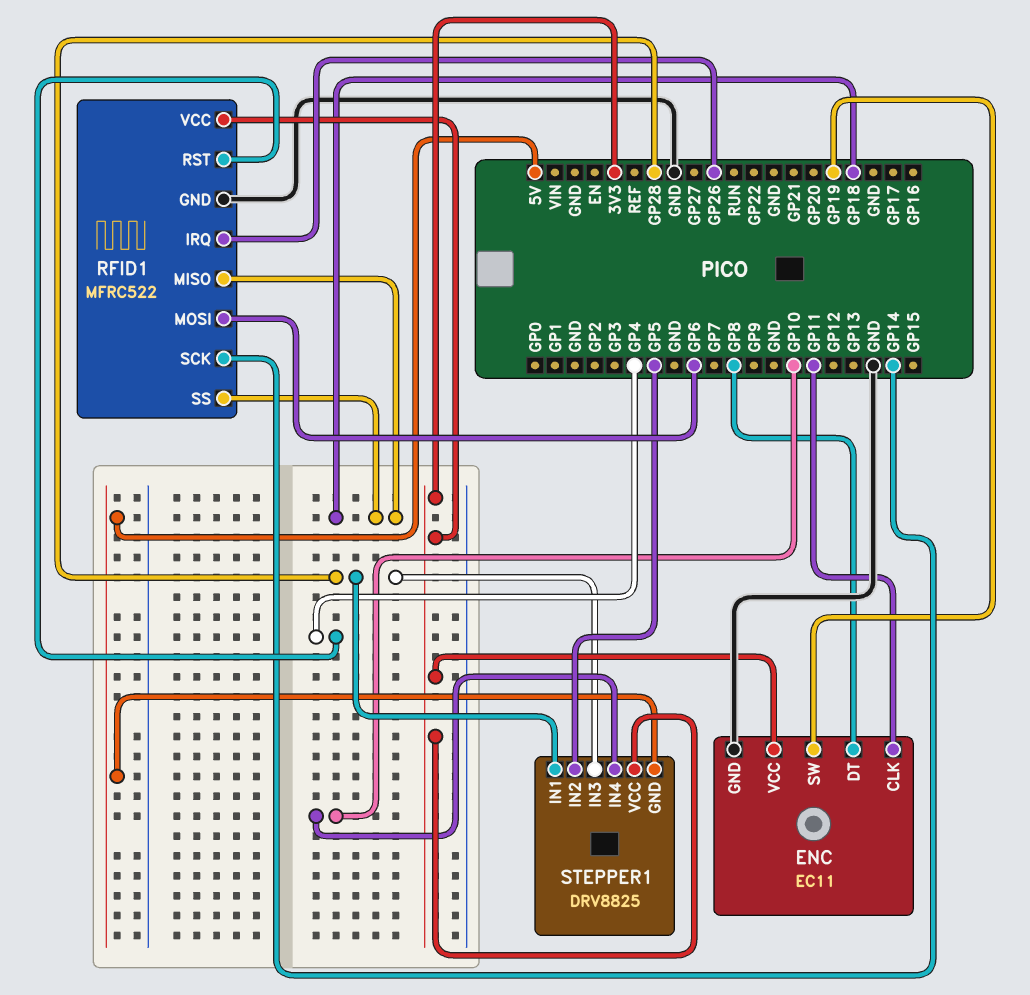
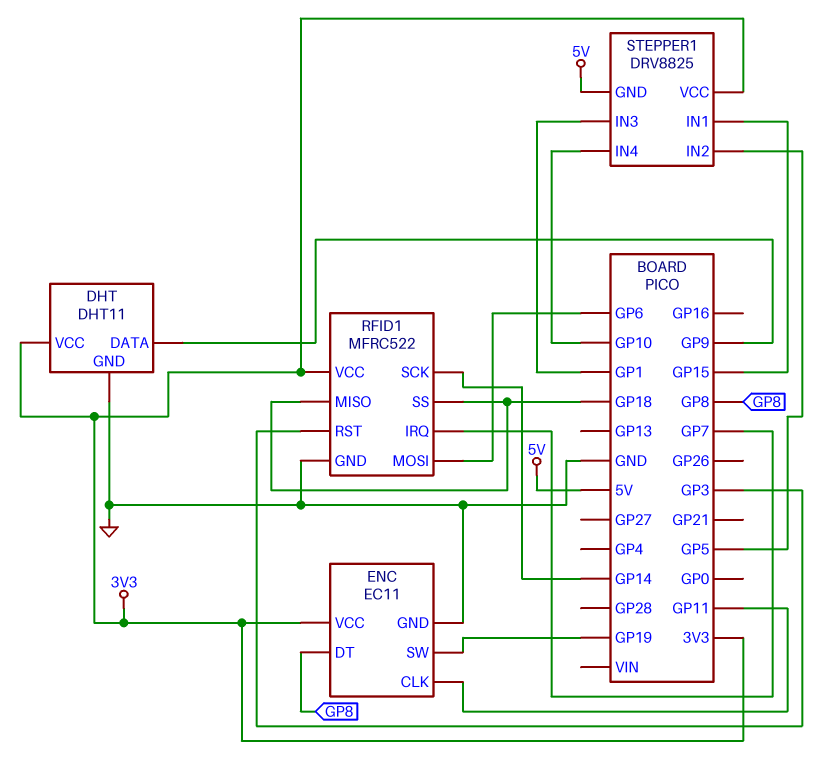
DHT: none -> DHT11
DHT pin DATA: none -> GP9
DHT pin GND: none -> GND
DHT pin VCC: none -> 3V3
RFID1 pin IRQ: GP26 -> GP7
RFID1 pin RST: GP4 -> GP3
STEPPER1 pin IN1: GP28 -> GP15
STEPPER1 pin IN3: GP28 -> GP1

